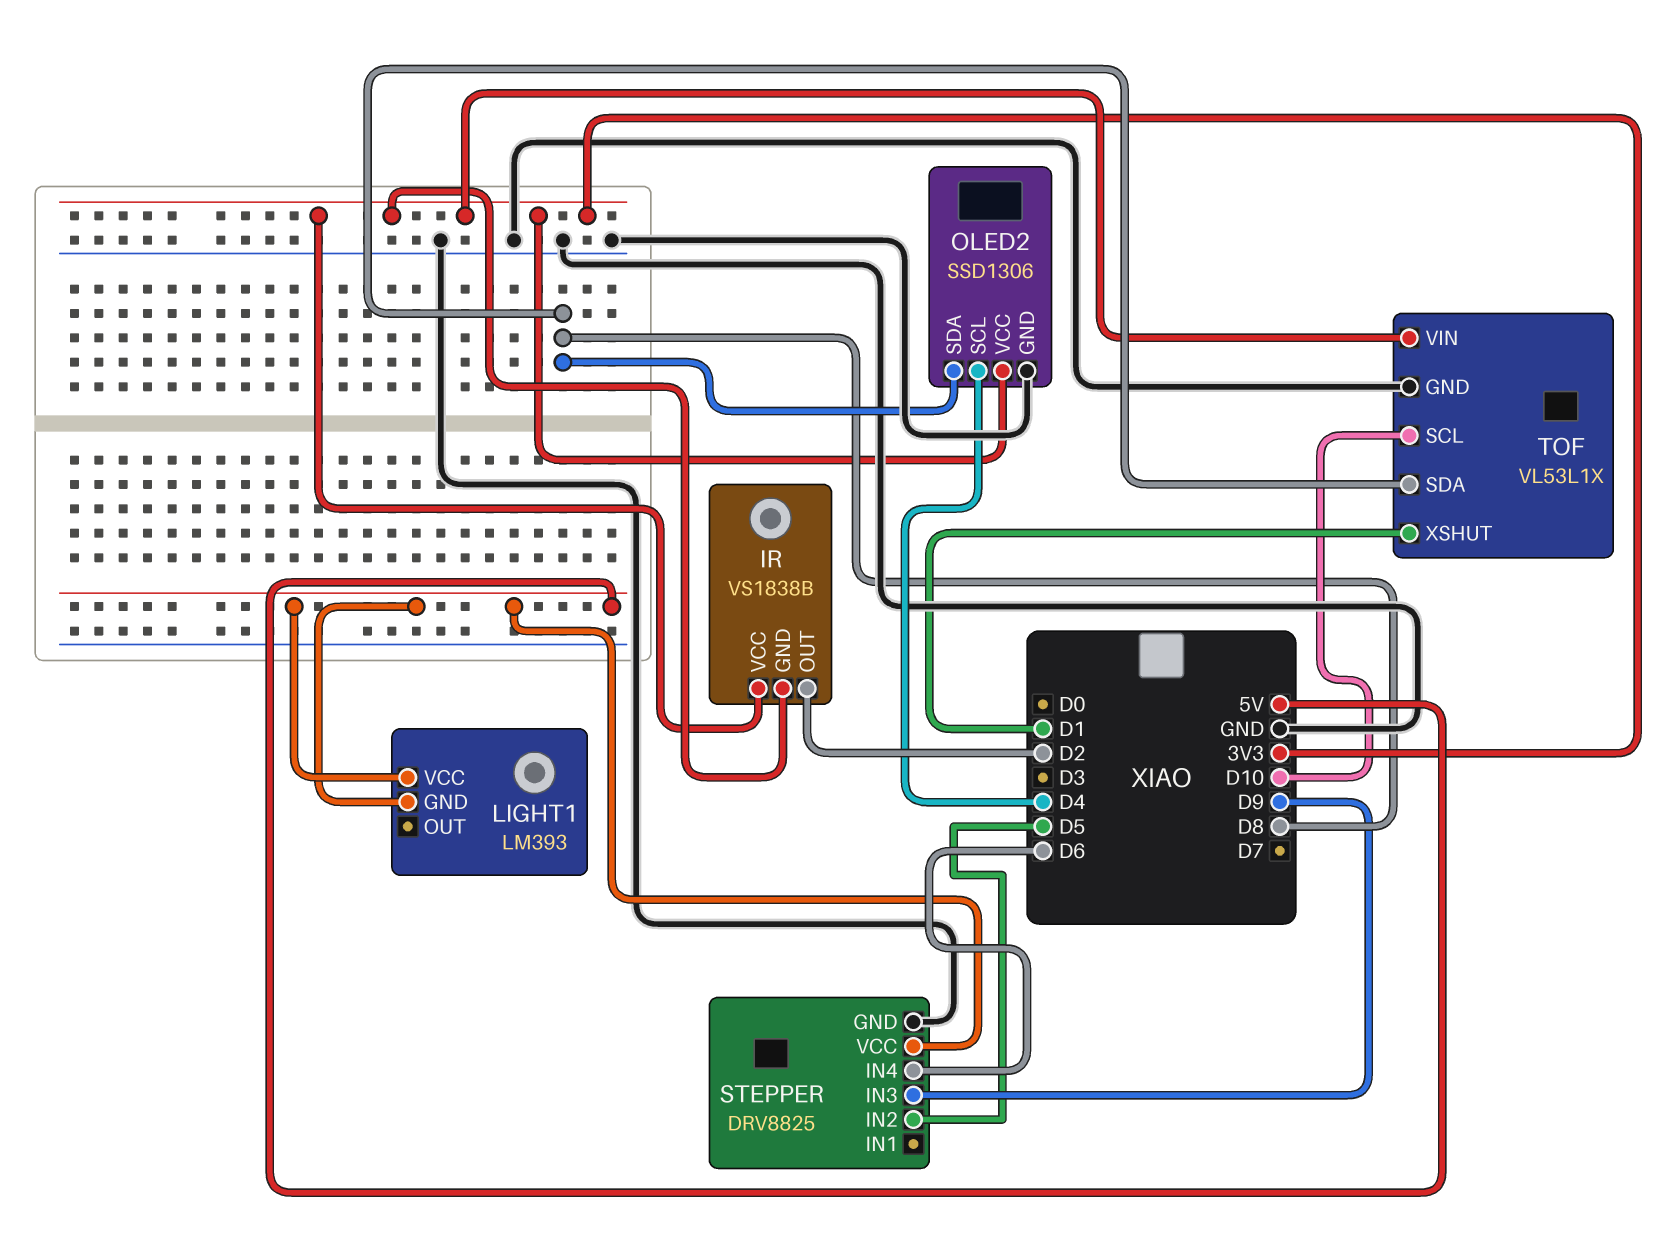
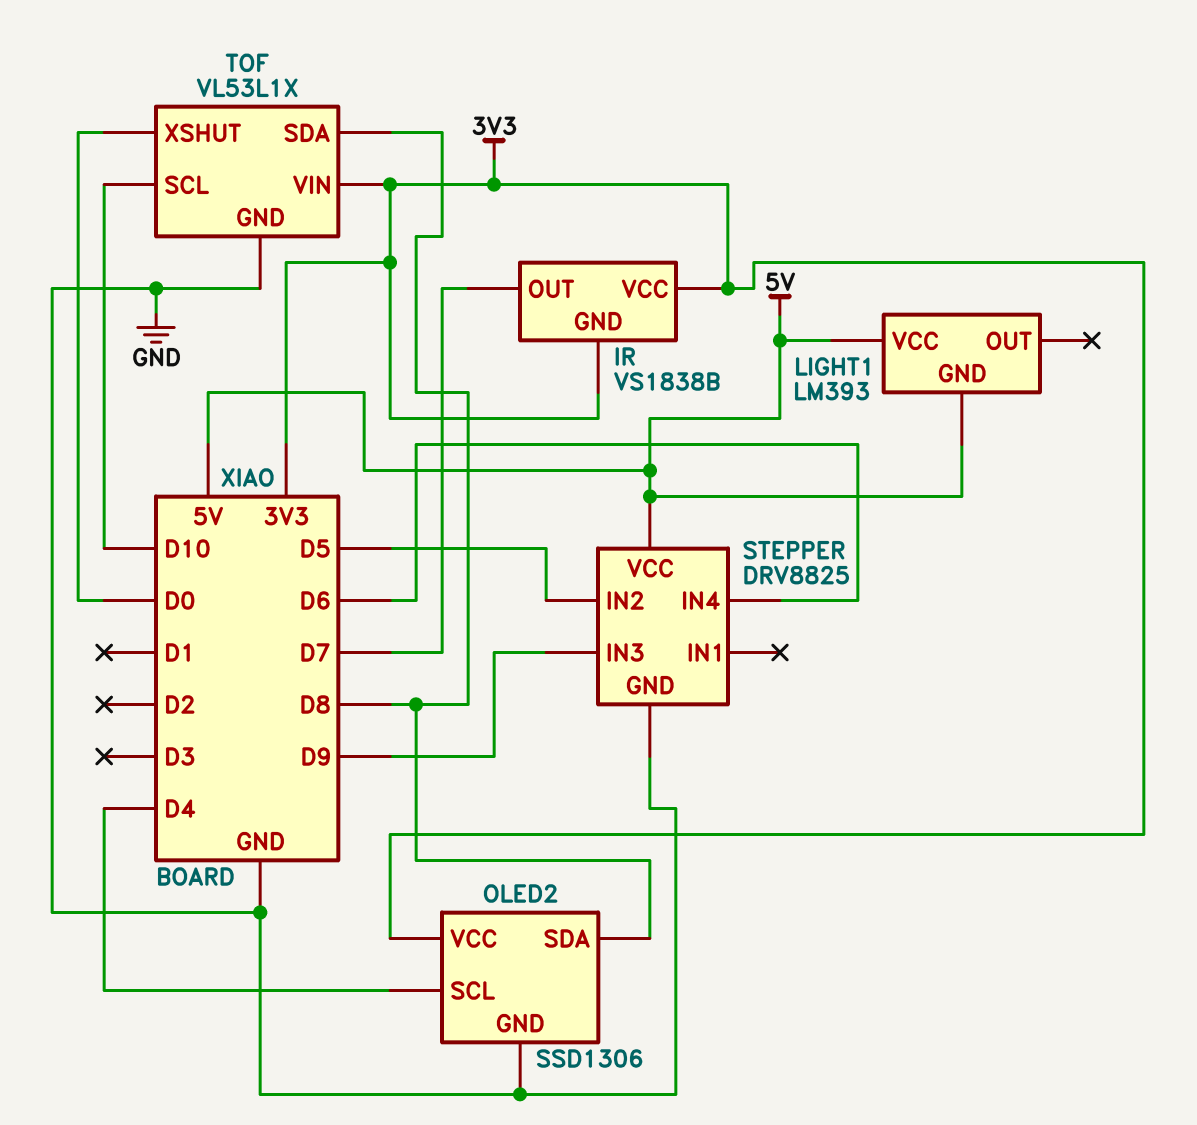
IR pin OUT: D2 -> D7
TOF pin XSHUT: D1 -> D0

